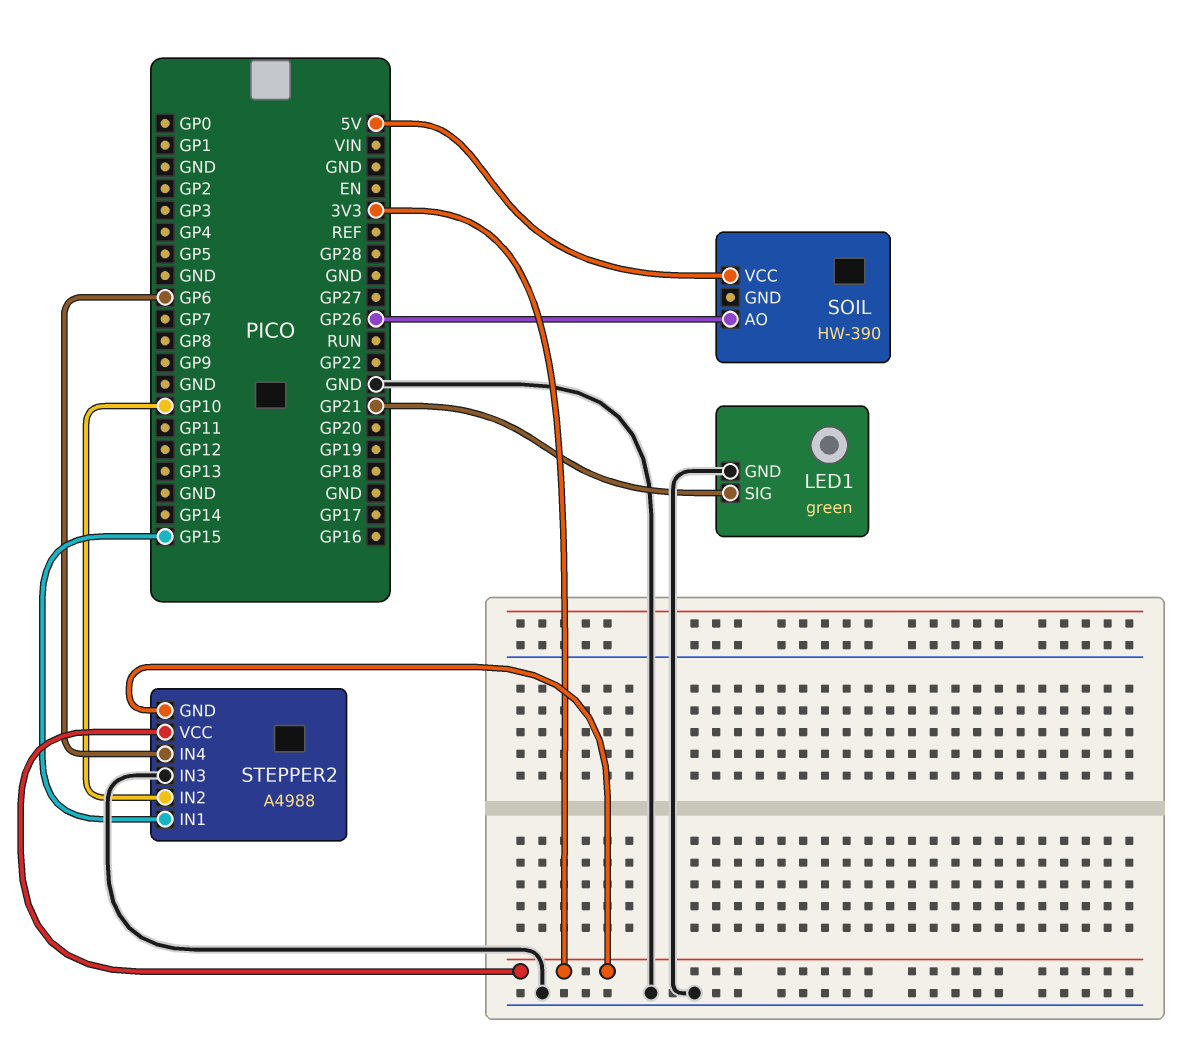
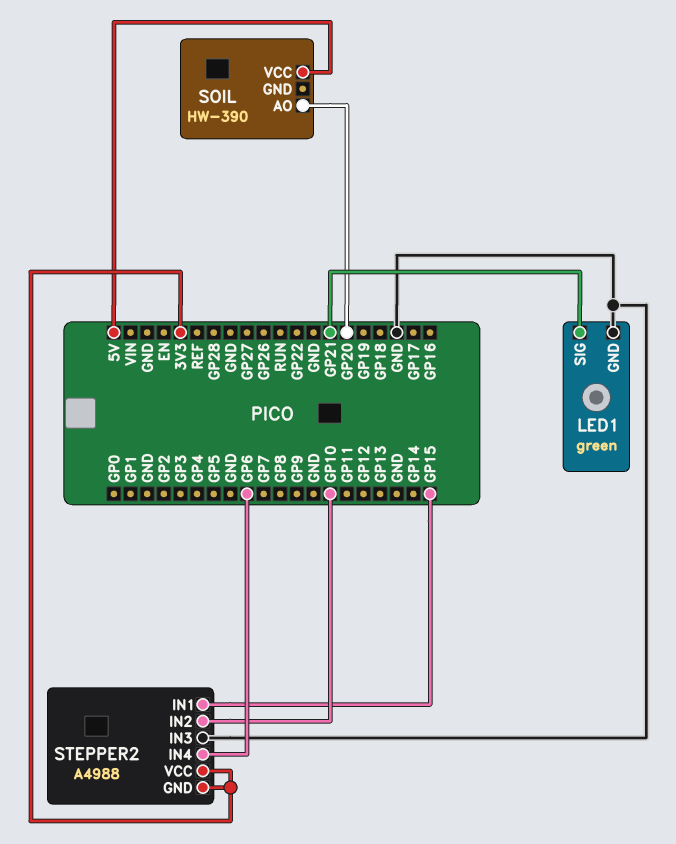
SOIL pin AO: GP26 -> GP20

